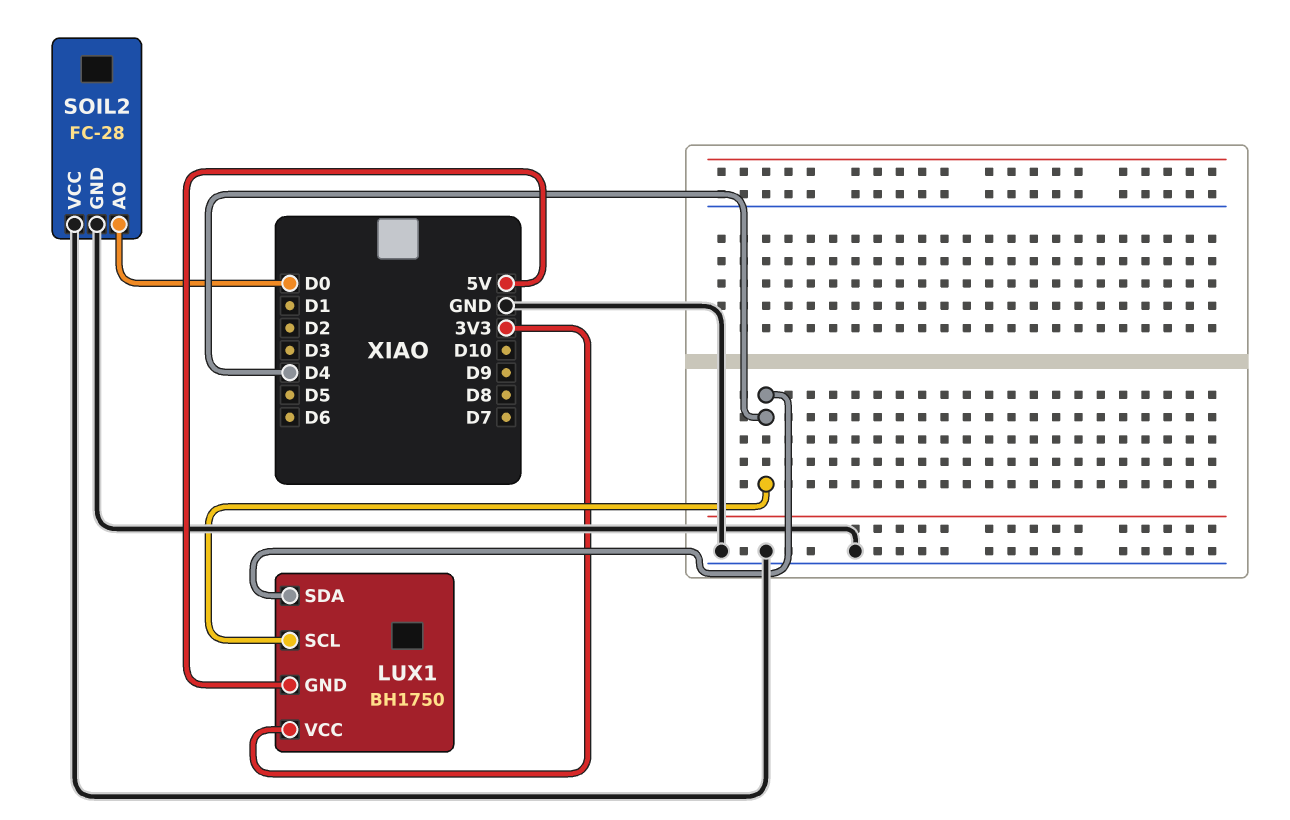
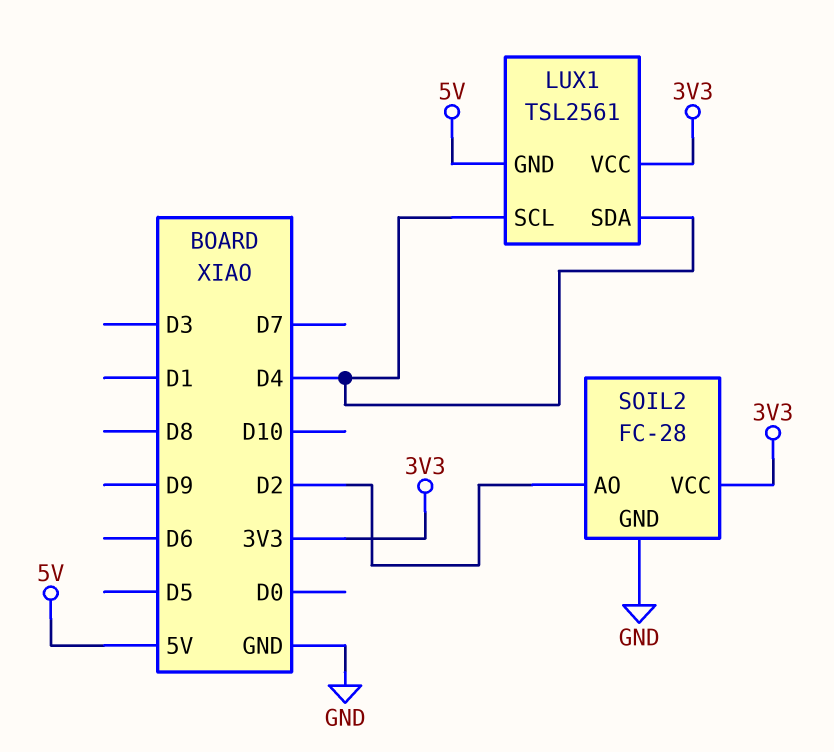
LUX1: BH1750 -> TSL2561
SOIL2 pin AO: D0 -> D2
SOIL2 pin VCC: GND -> 3V3

